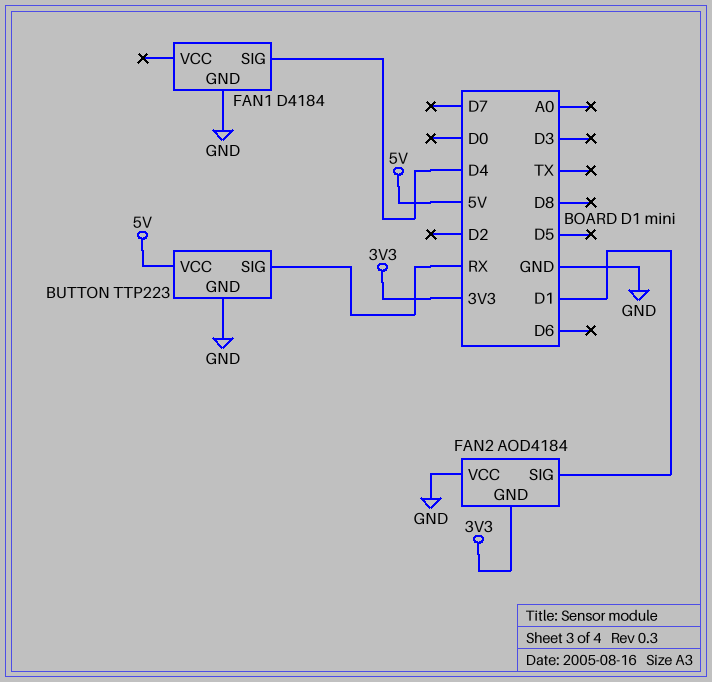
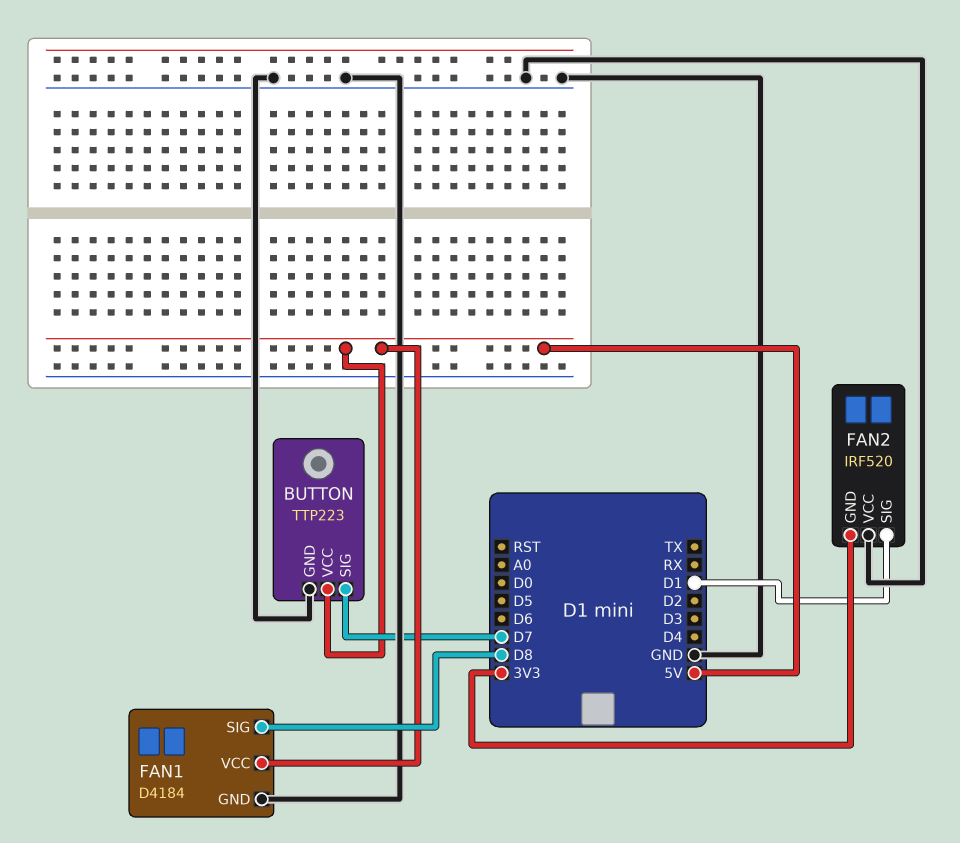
BUTTON pin SIG: RX -> D7
FAN1 pin SIG: D4 -> D8
FAN1 pin VCC: none -> 5V
FAN2: AOD4184 -> IRF520

